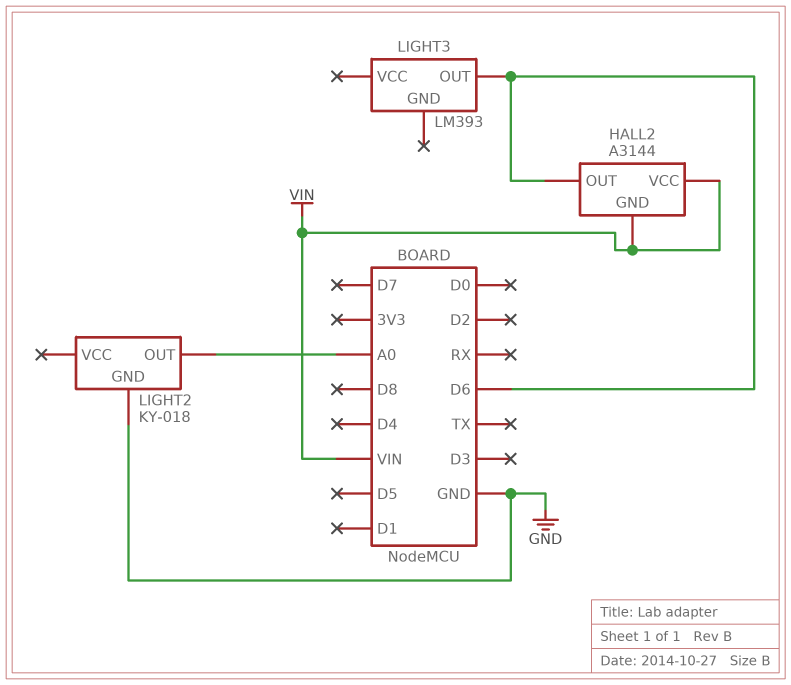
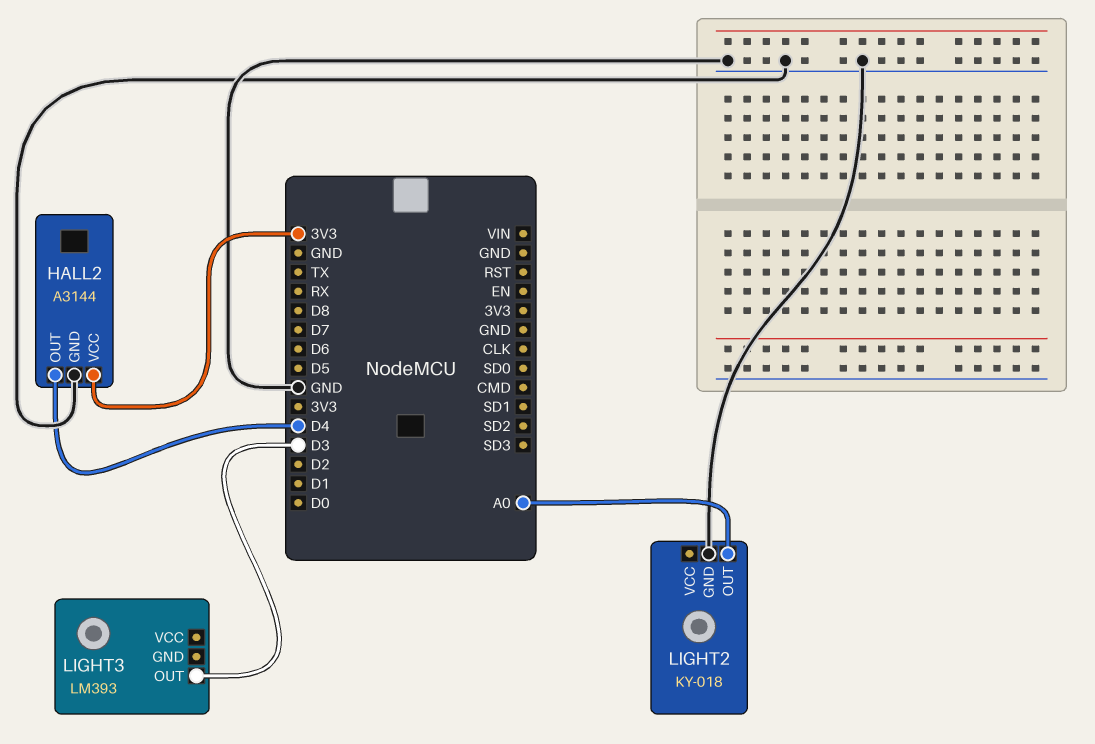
HALL2 pin GND: VIN -> GND
HALL2 pin OUT: D6 -> D4
HALL2 pin VCC: VIN -> 3V3
LIGHT3 pin OUT: D6 -> D3

